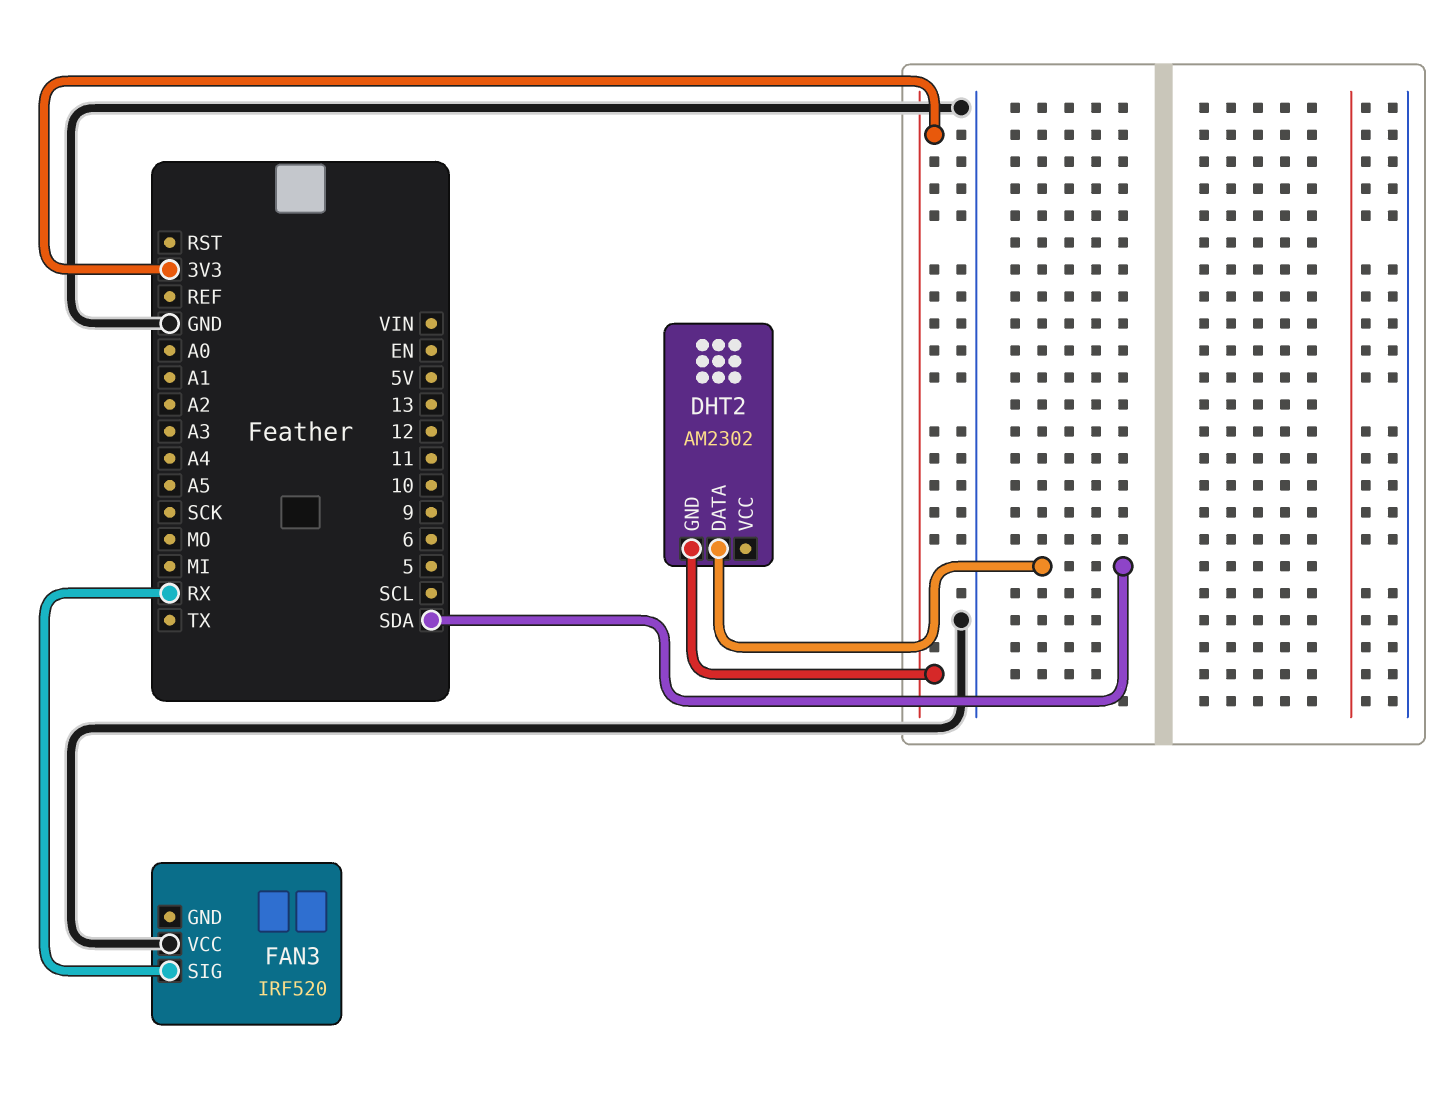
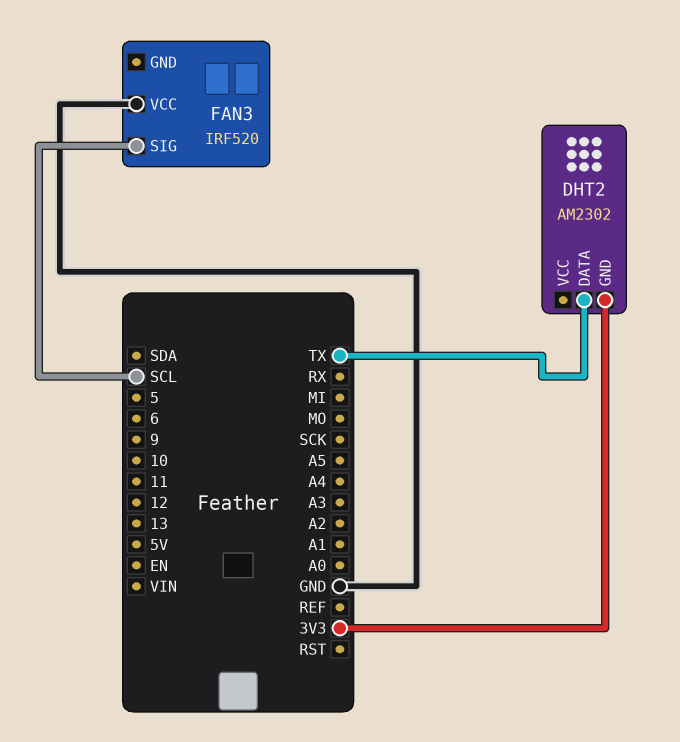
DHT2 pin DATA: SDA -> TX
FAN3 pin SIG: RX -> SCL

